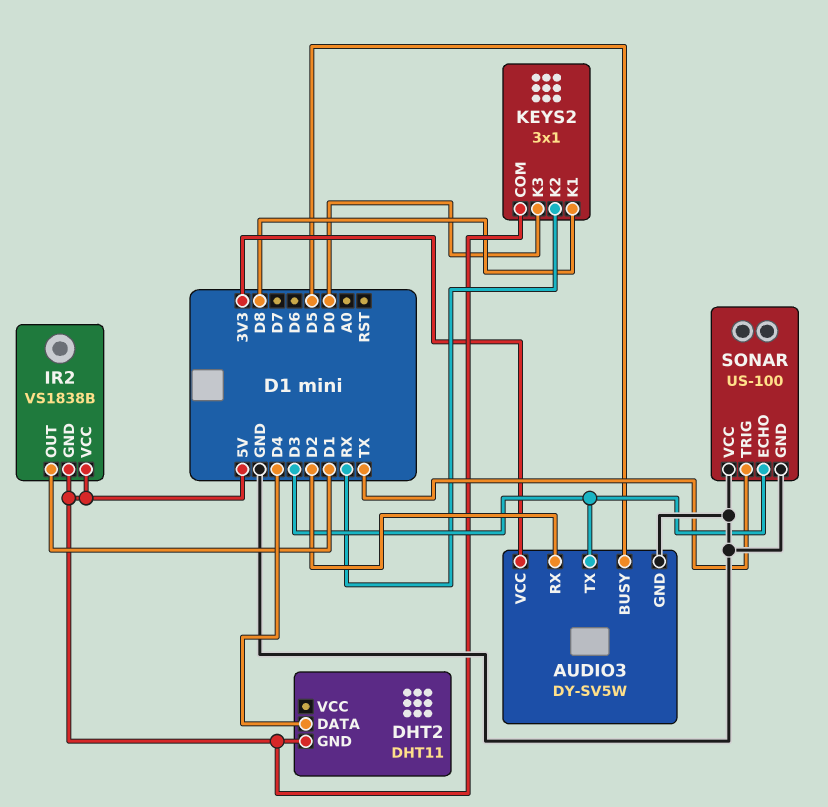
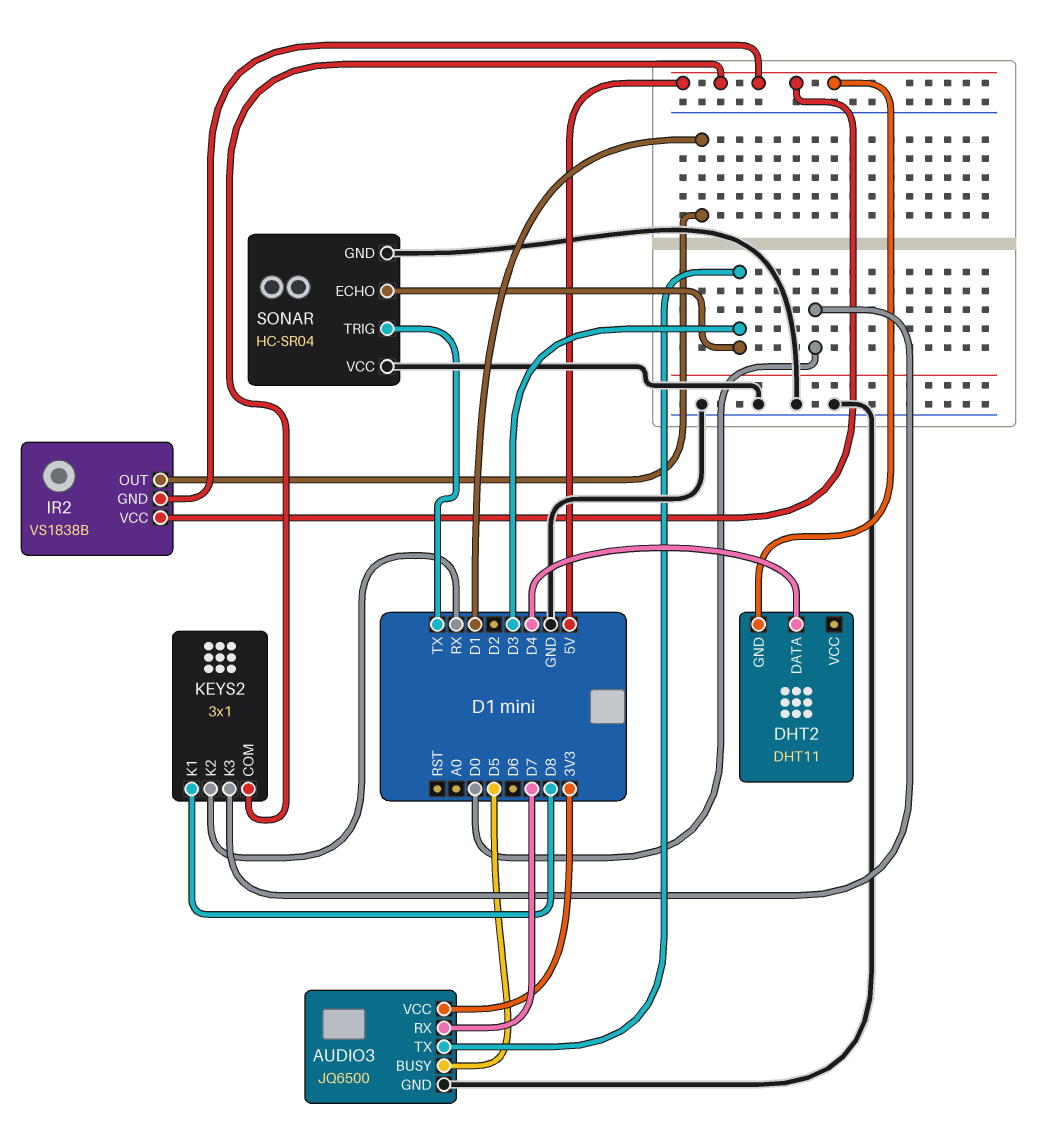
AUDIO3: DY-SV5W -> JQ6500
AUDIO3 pin RX: D2 -> D7
SONAR: US-100 -> HC-SR04

